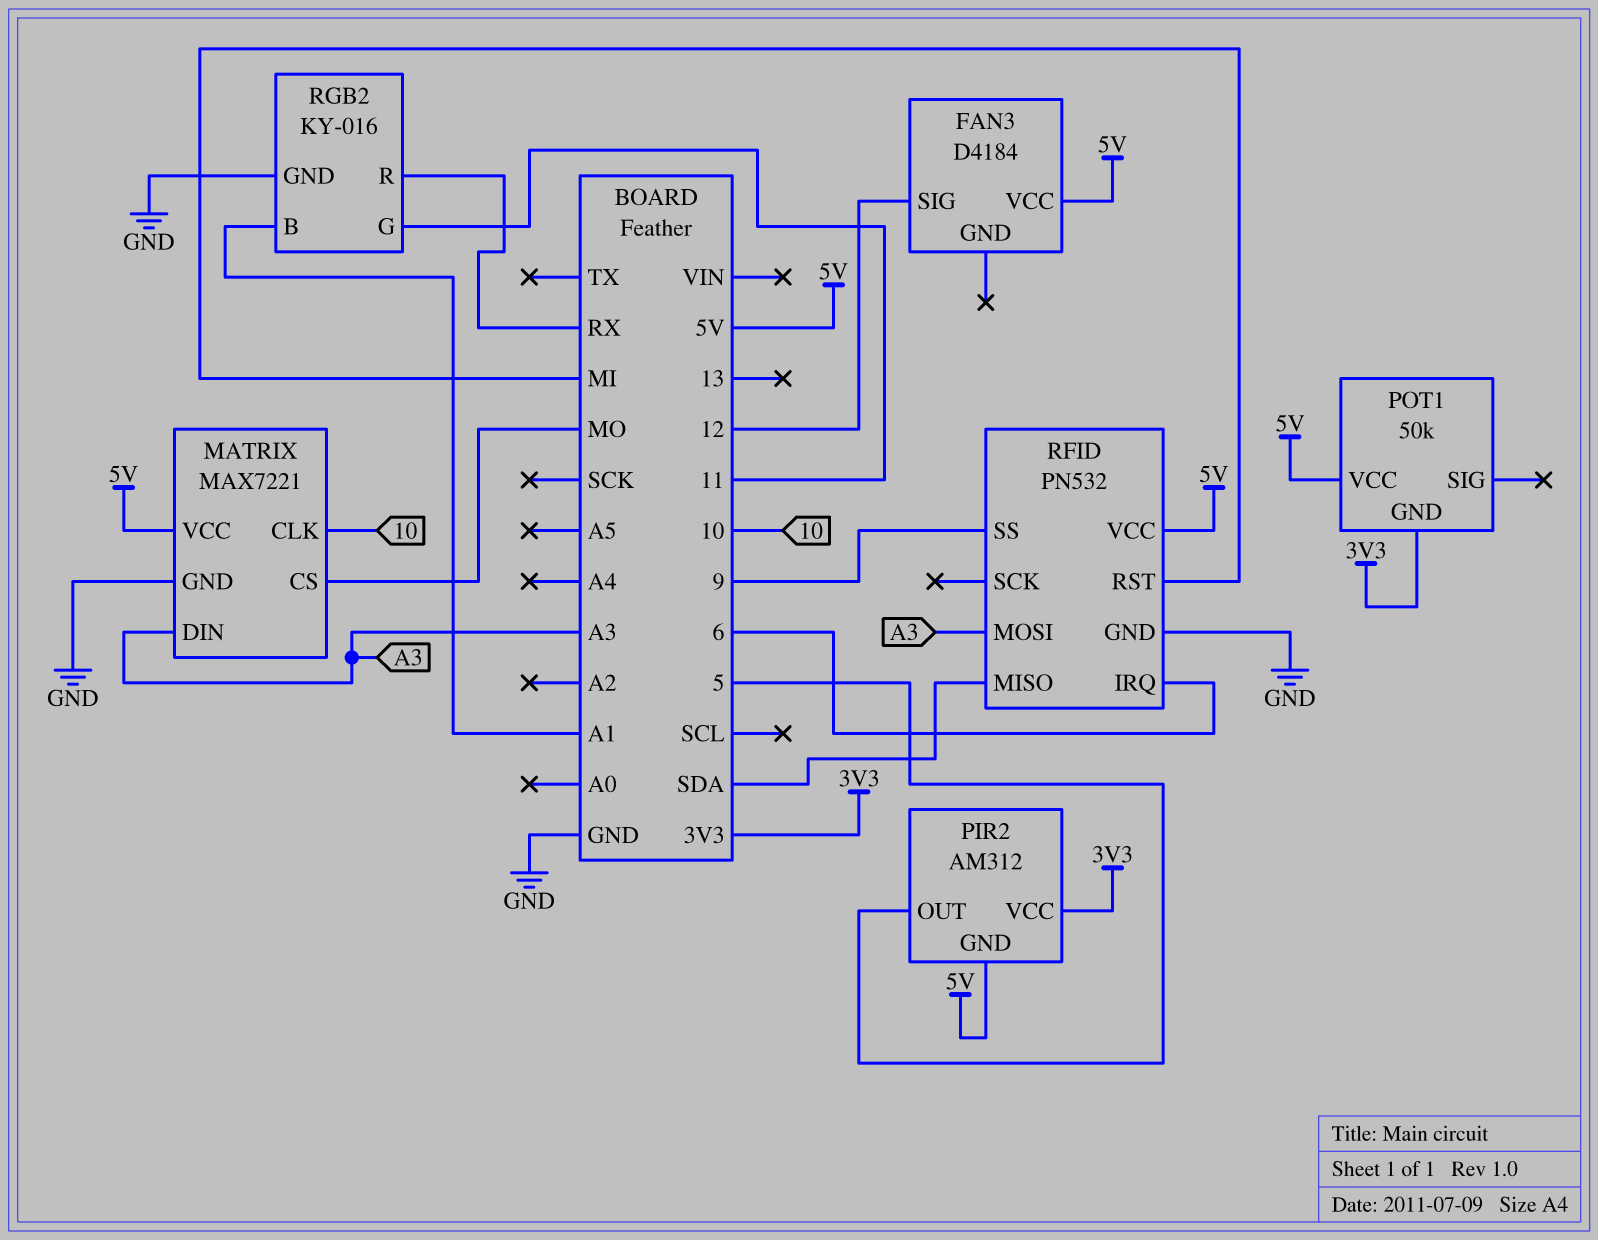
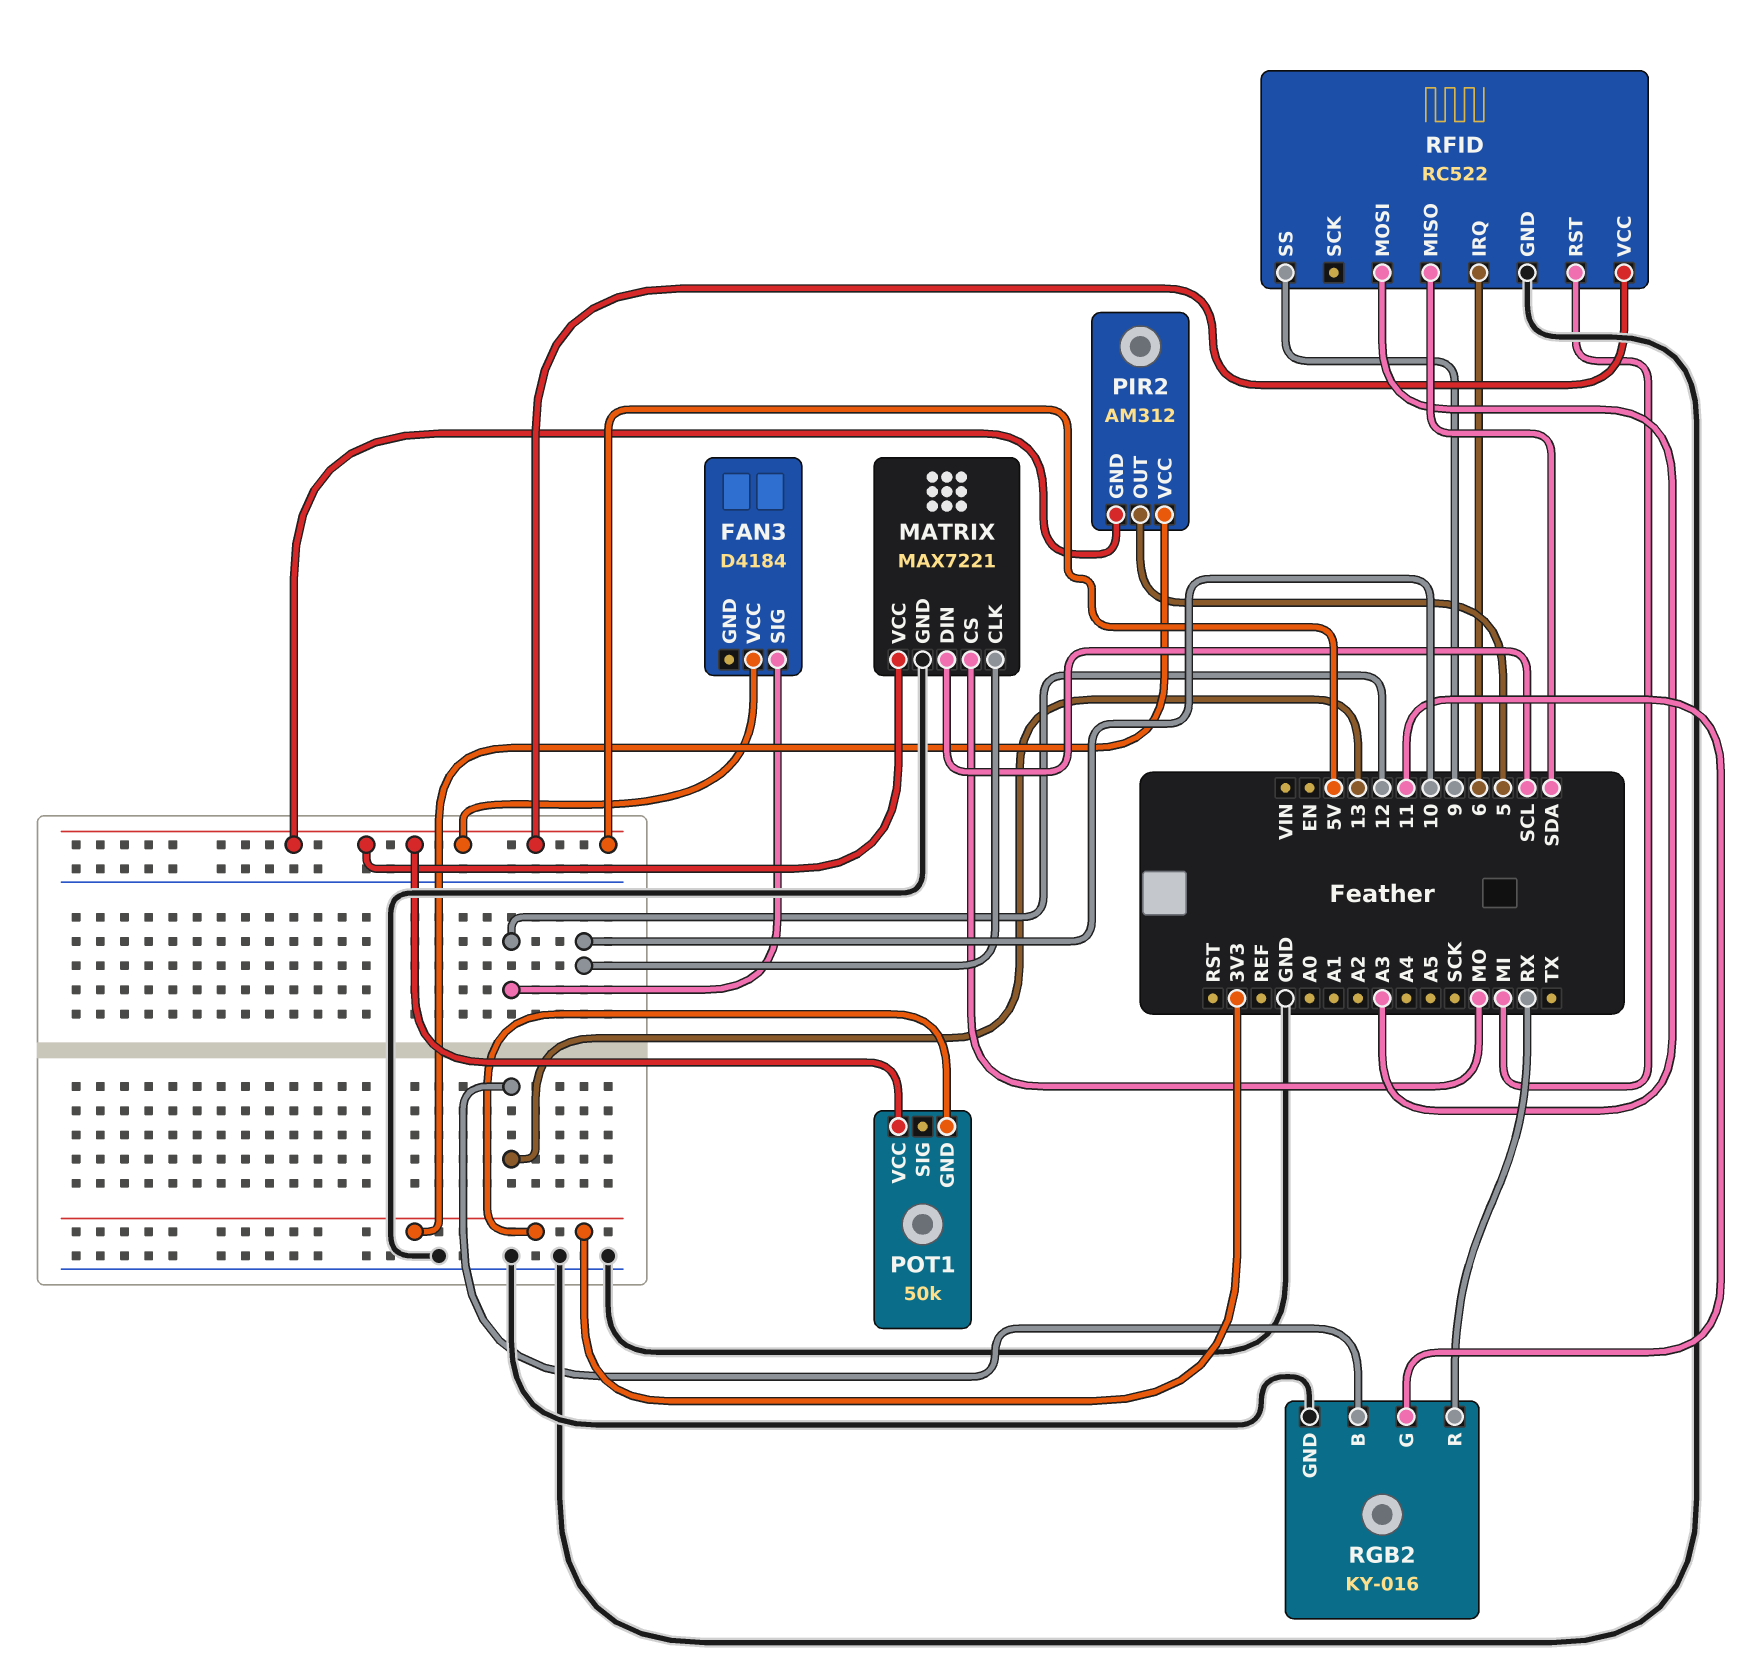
MATRIX pin DIN: A3 -> SCL
RFID: PN532 -> RC522
RGB2 pin B: A1 -> 13

